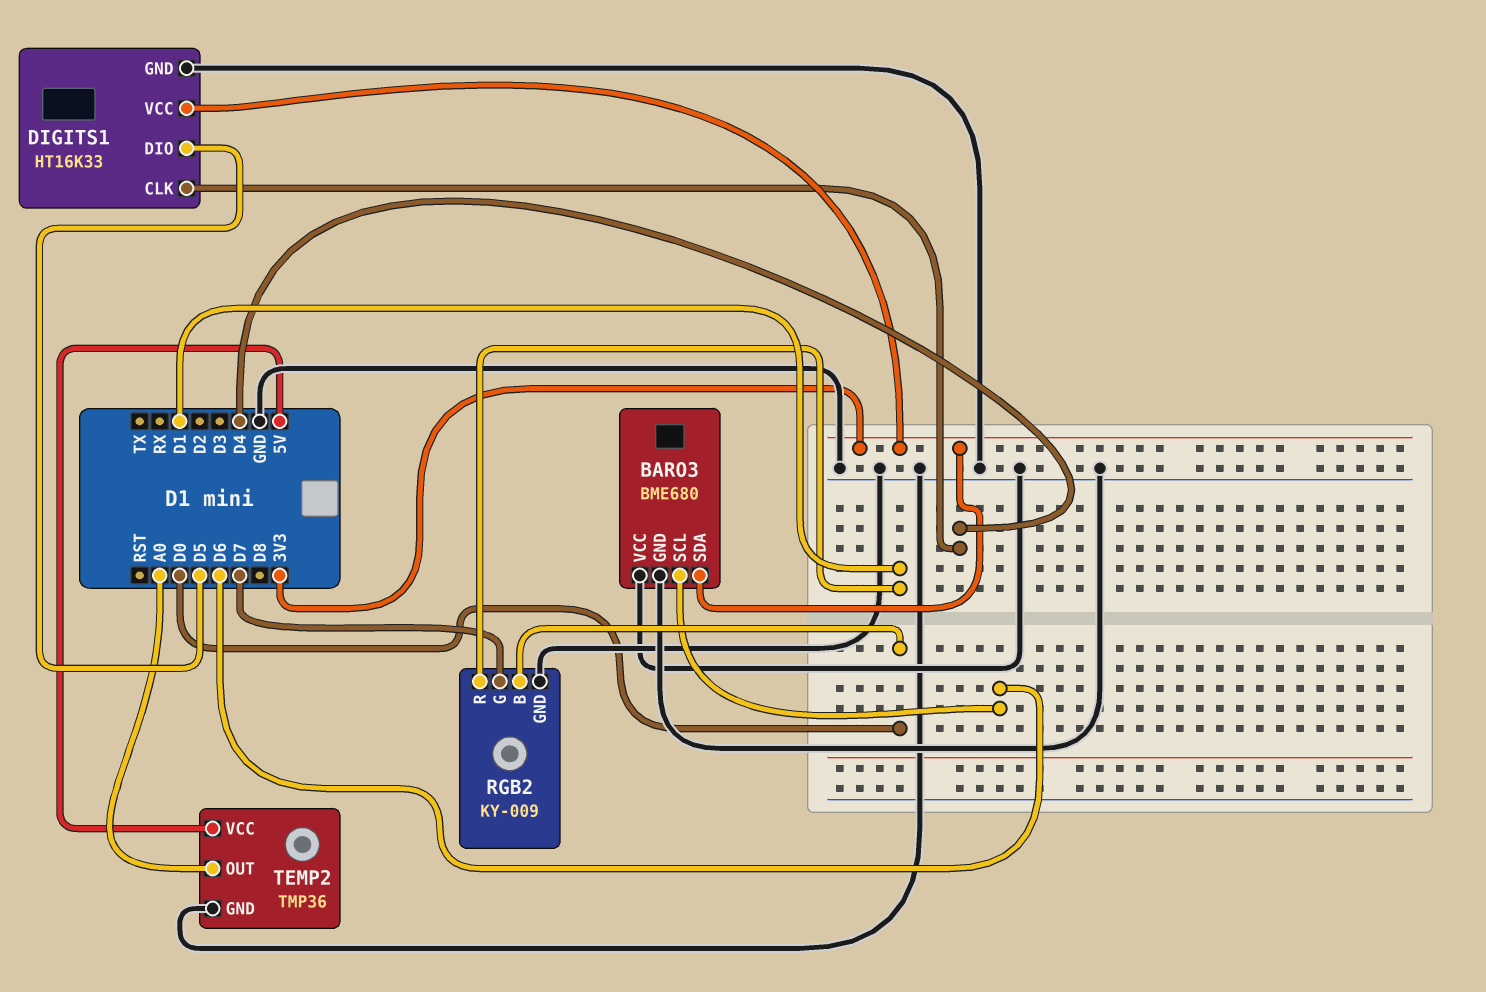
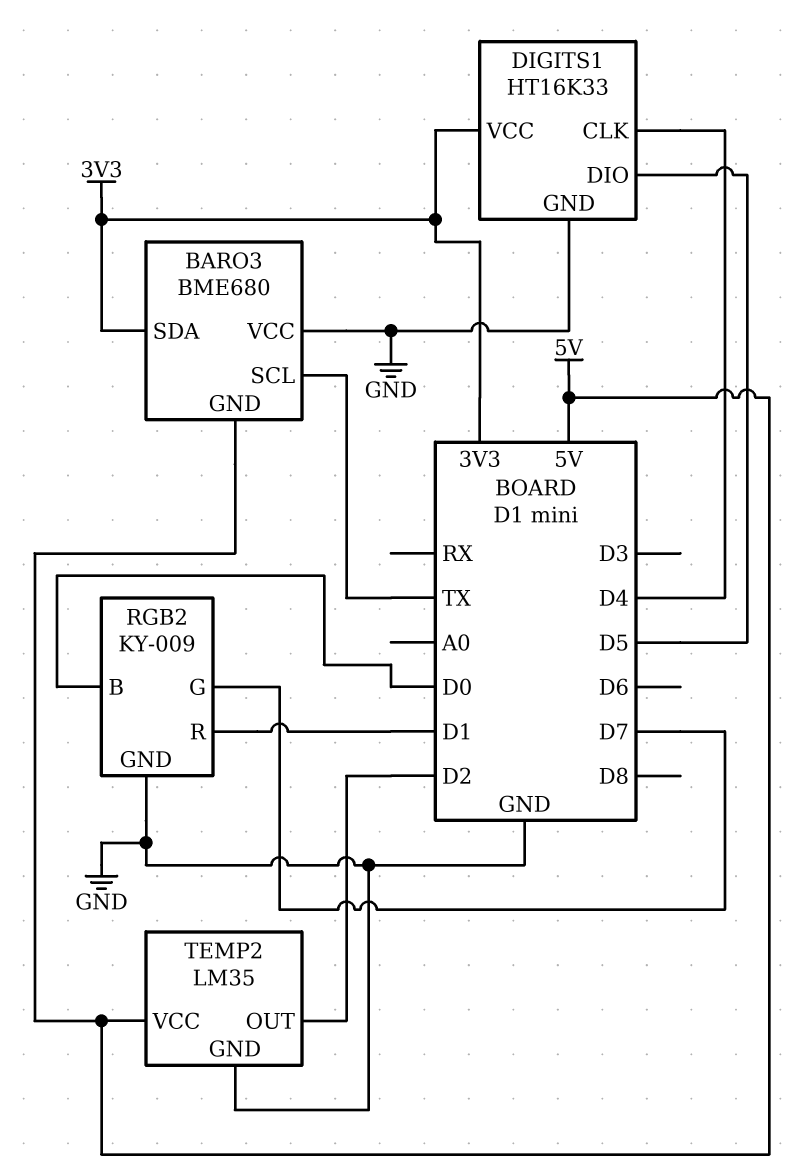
BARO3 pin GND: GND -> 5V
BARO3 pin SCL: D6 -> TX
TEMP2: TMP36 -> LM35
TEMP2 pin OUT: A0 -> D2

